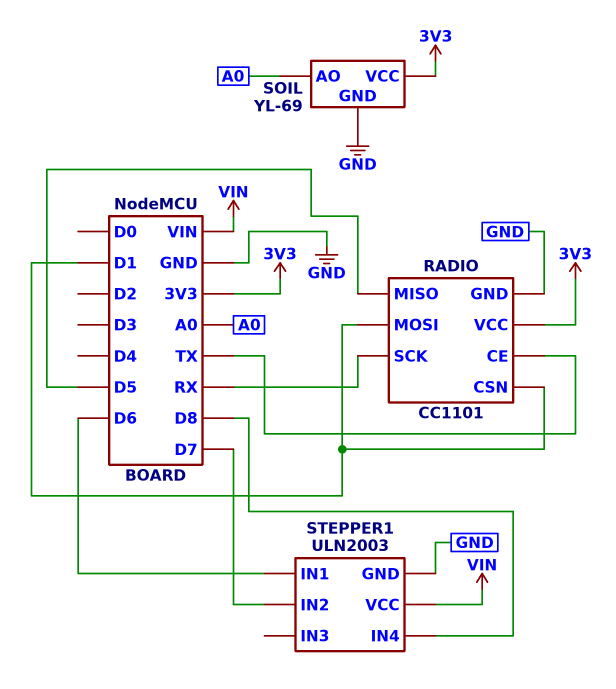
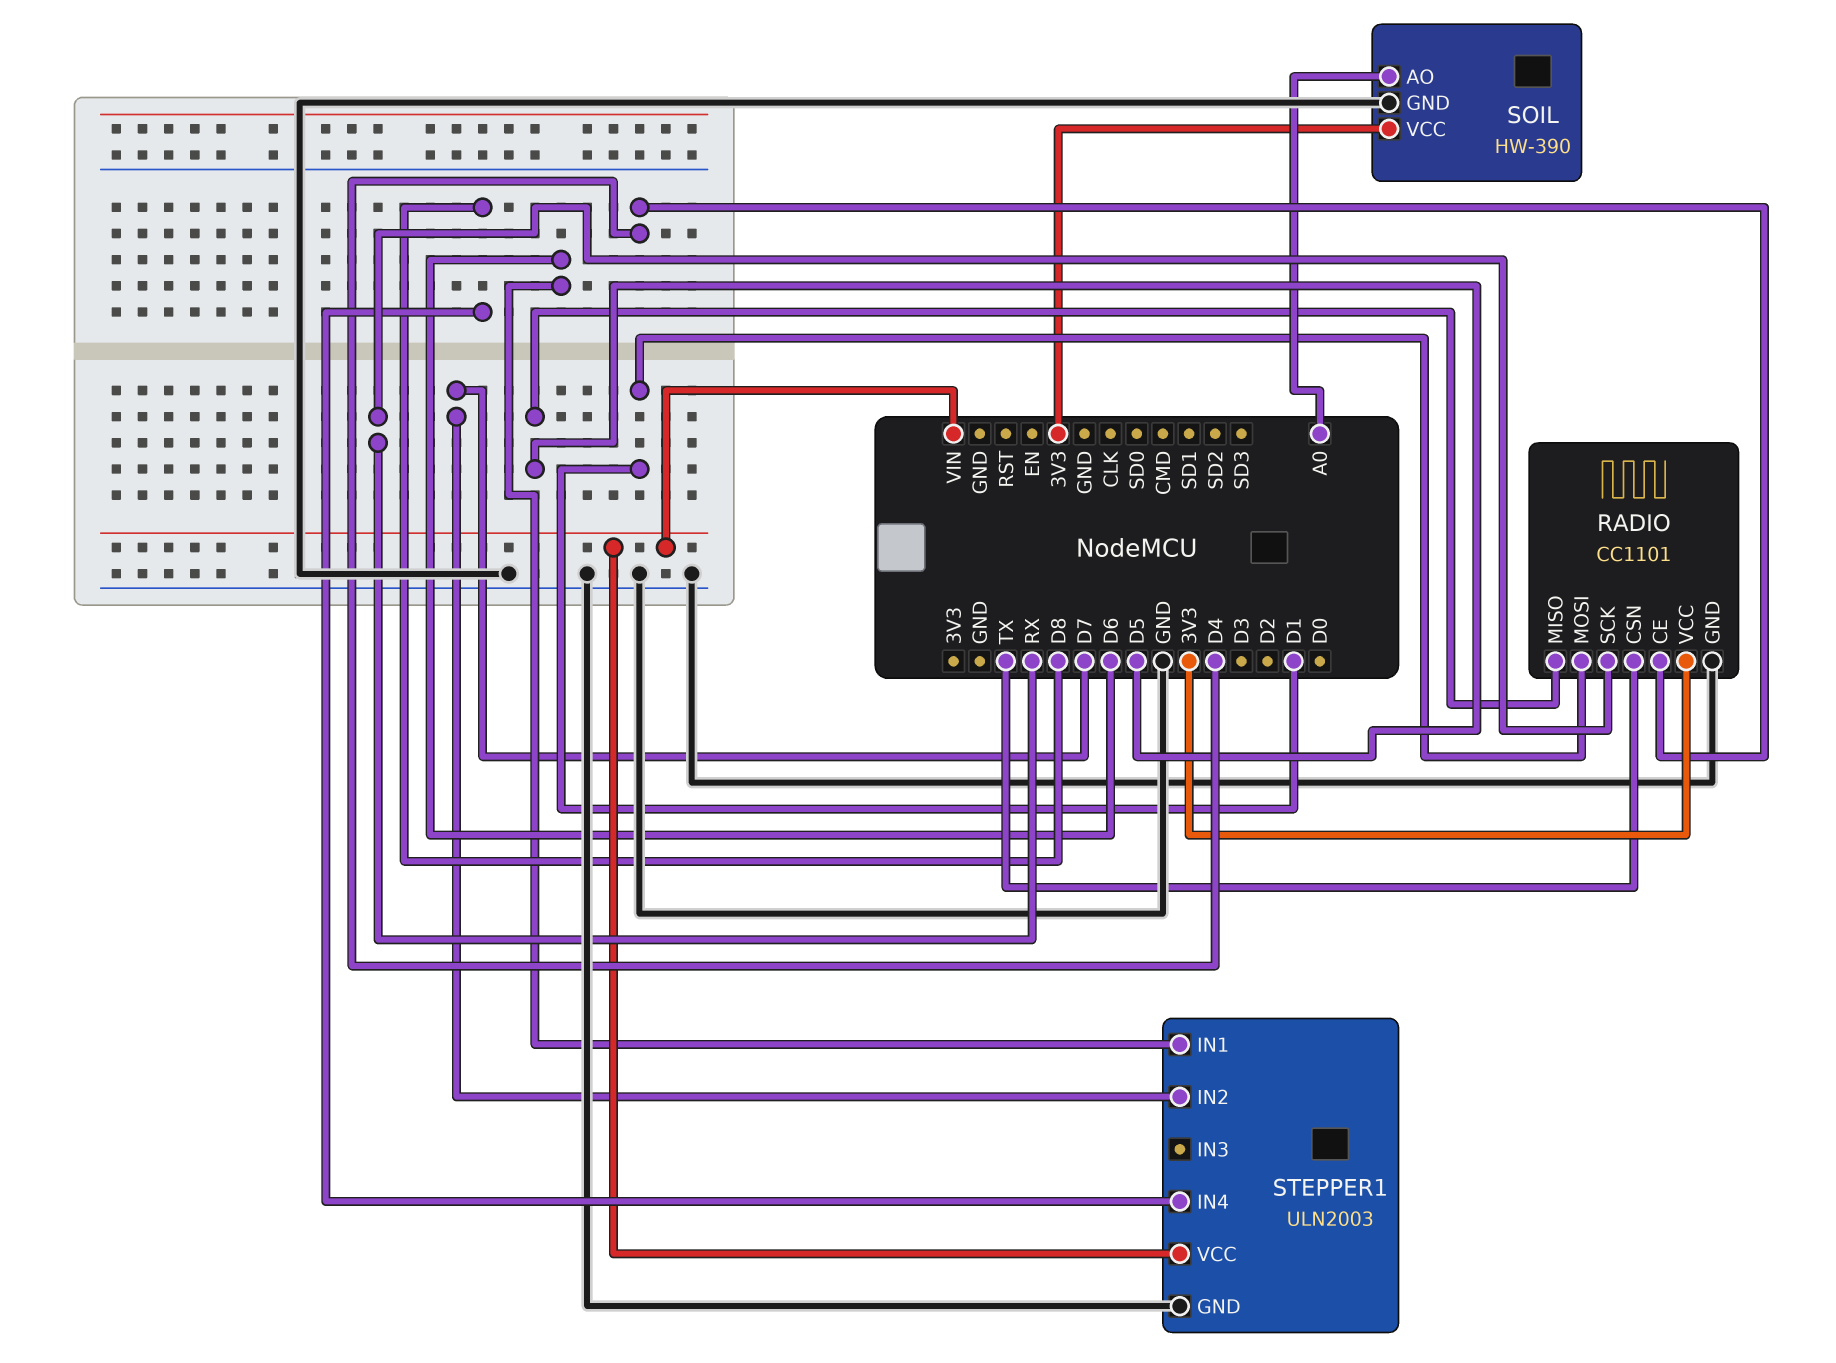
RADIO pin CE: TX -> D4
RADIO pin CSN: D1 -> TX
SOIL: YL-69 -> HW-390

